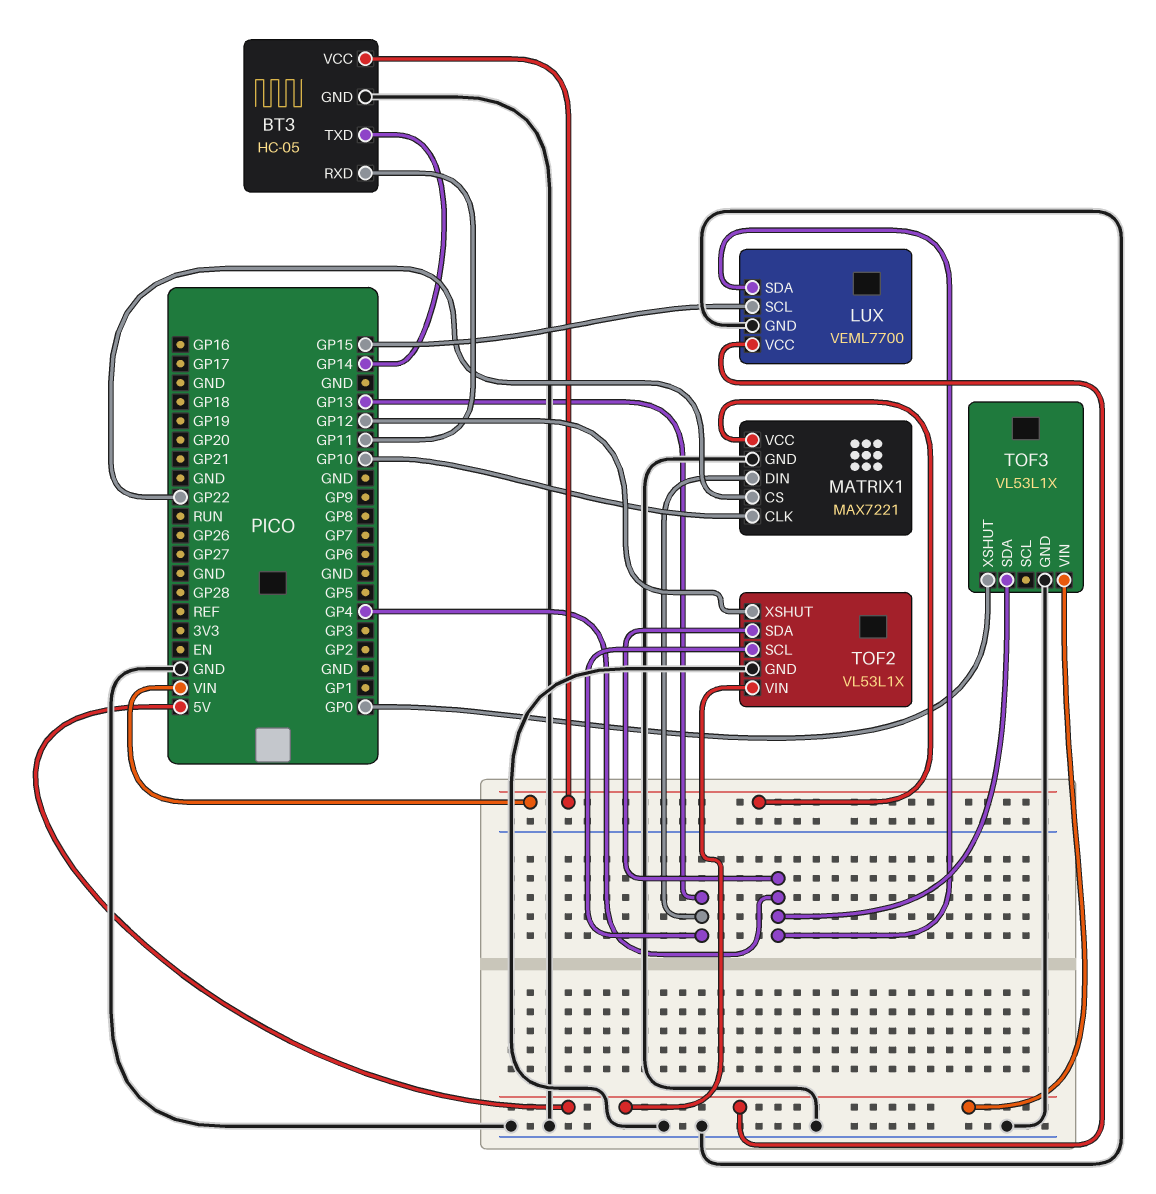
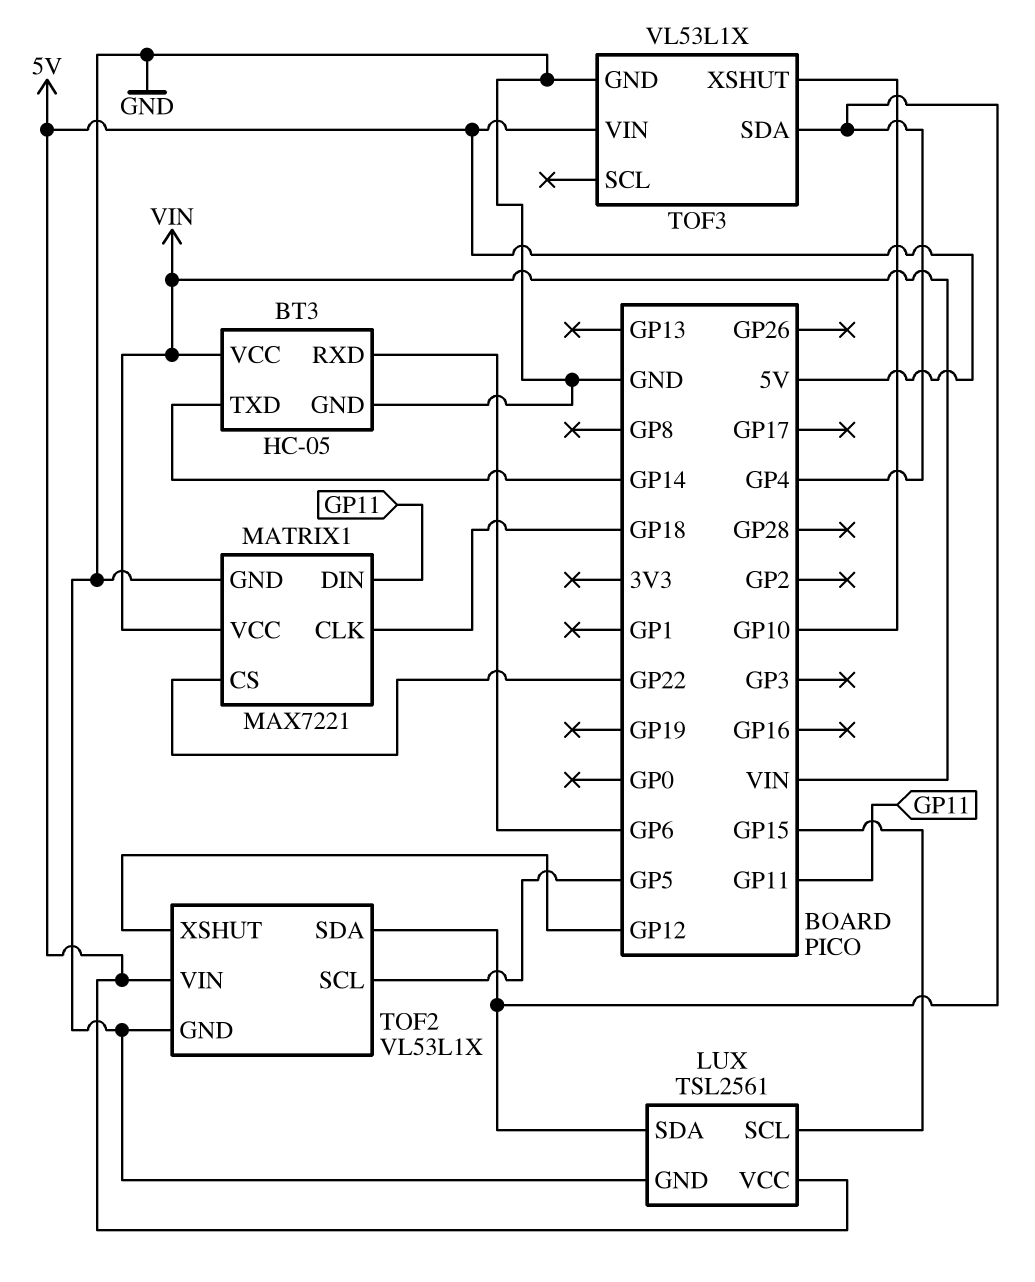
BT3 pin RXD: GP11 -> GP6
LUX: VEML7700 -> TSL2561
MATRIX1 pin CLK: GP10 -> GP18
MATRIX1 pin DIN: GP13 -> GP11
TOF2 pin SCL: GP13 -> GP5
TOF3 pin XSHUT: GP0 -> GP10

